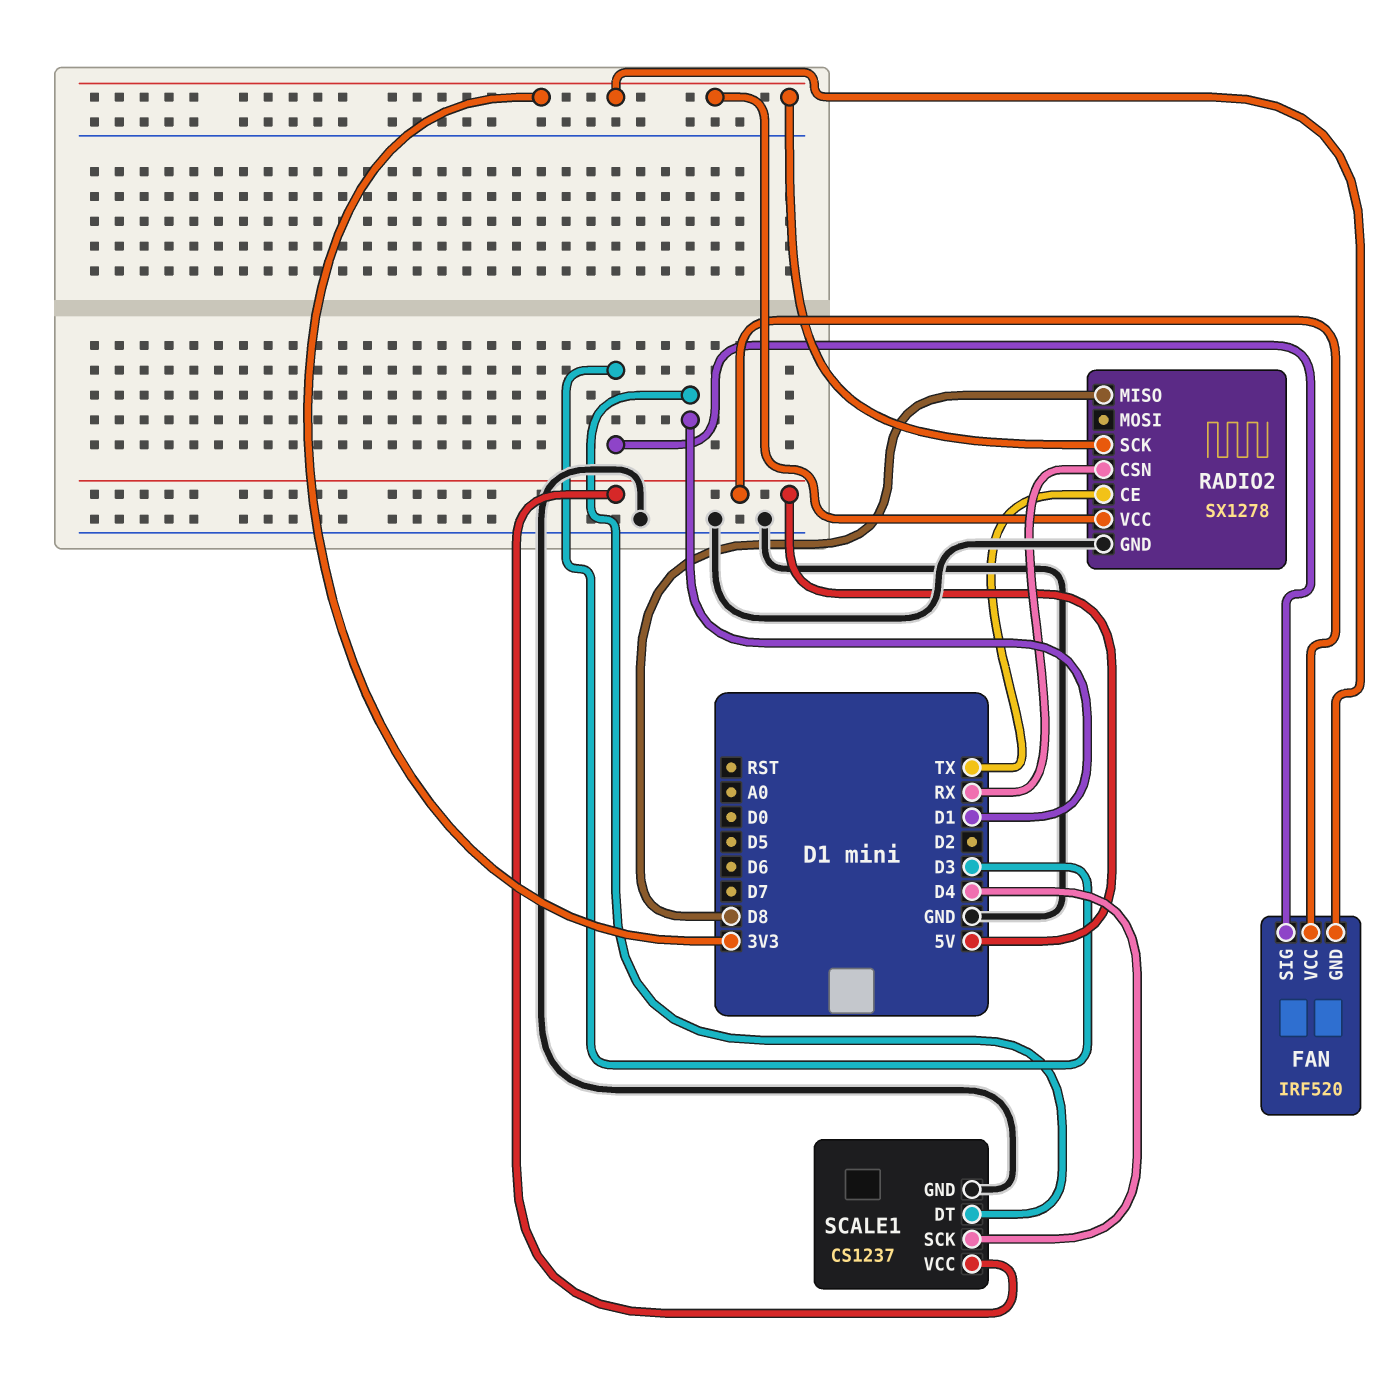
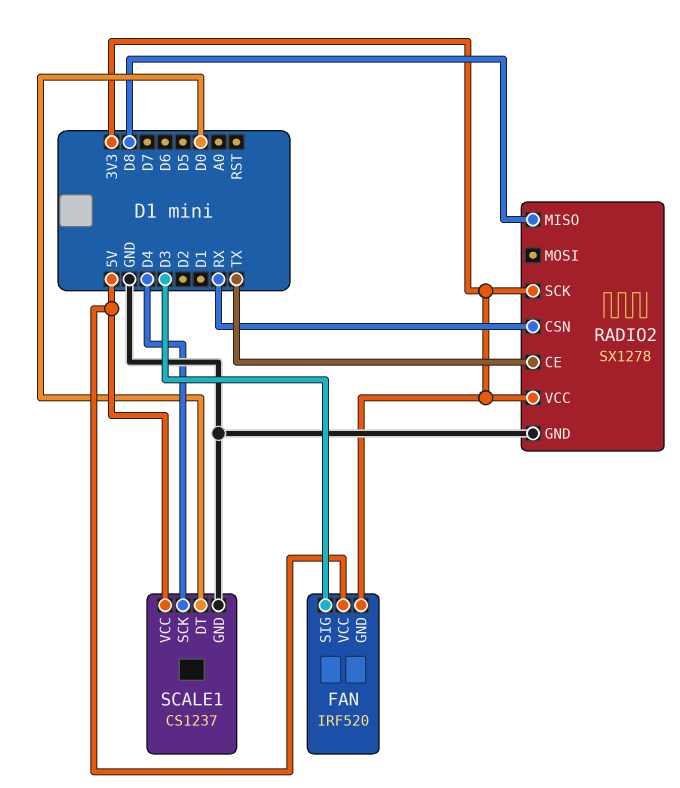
SCALE1 pin DT: D1 -> D0

